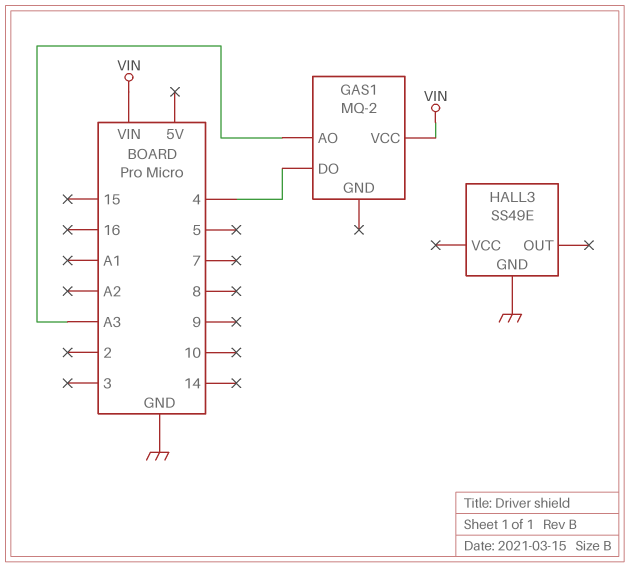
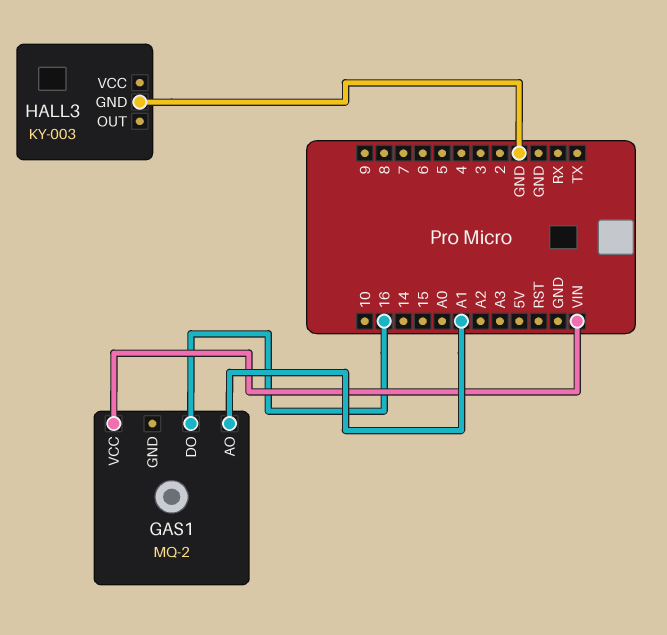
GAS1 pin AO: A3 -> A1
GAS1 pin DO: 4 -> 16
HALL3: SS49E -> KY-003

